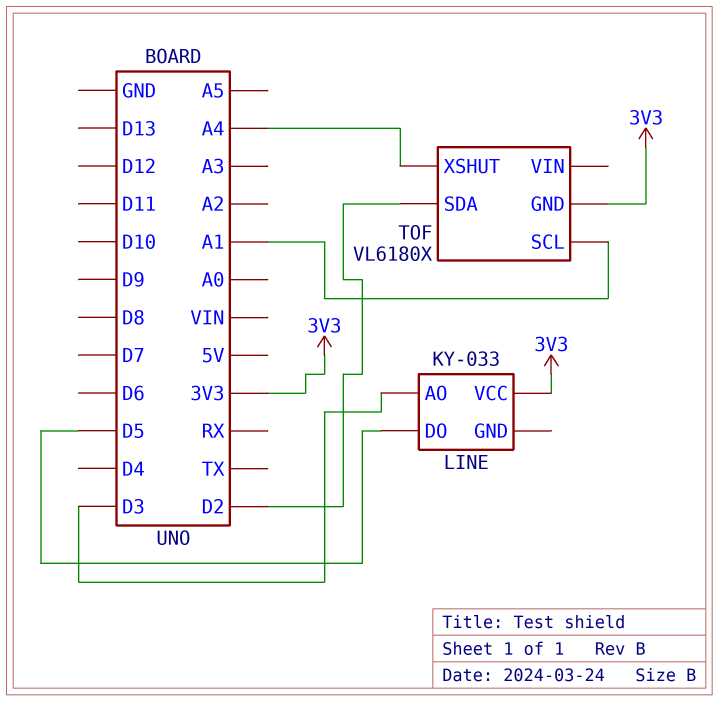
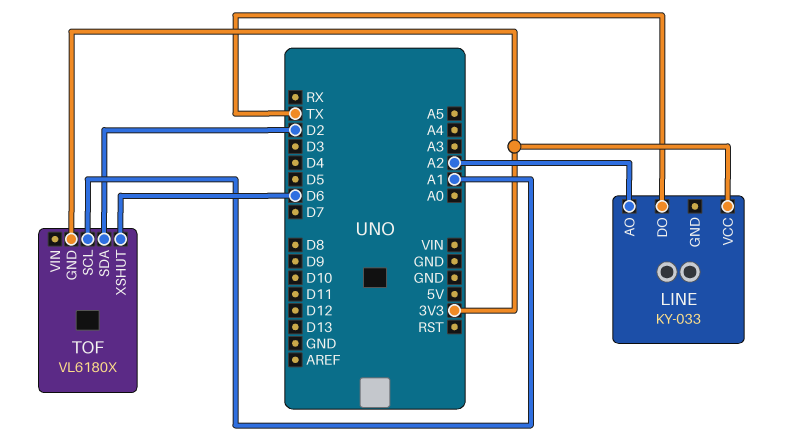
LINE pin AO: D3 -> A2
LINE pin DO: D5 -> TX
TOF pin XSHUT: A4 -> D6

